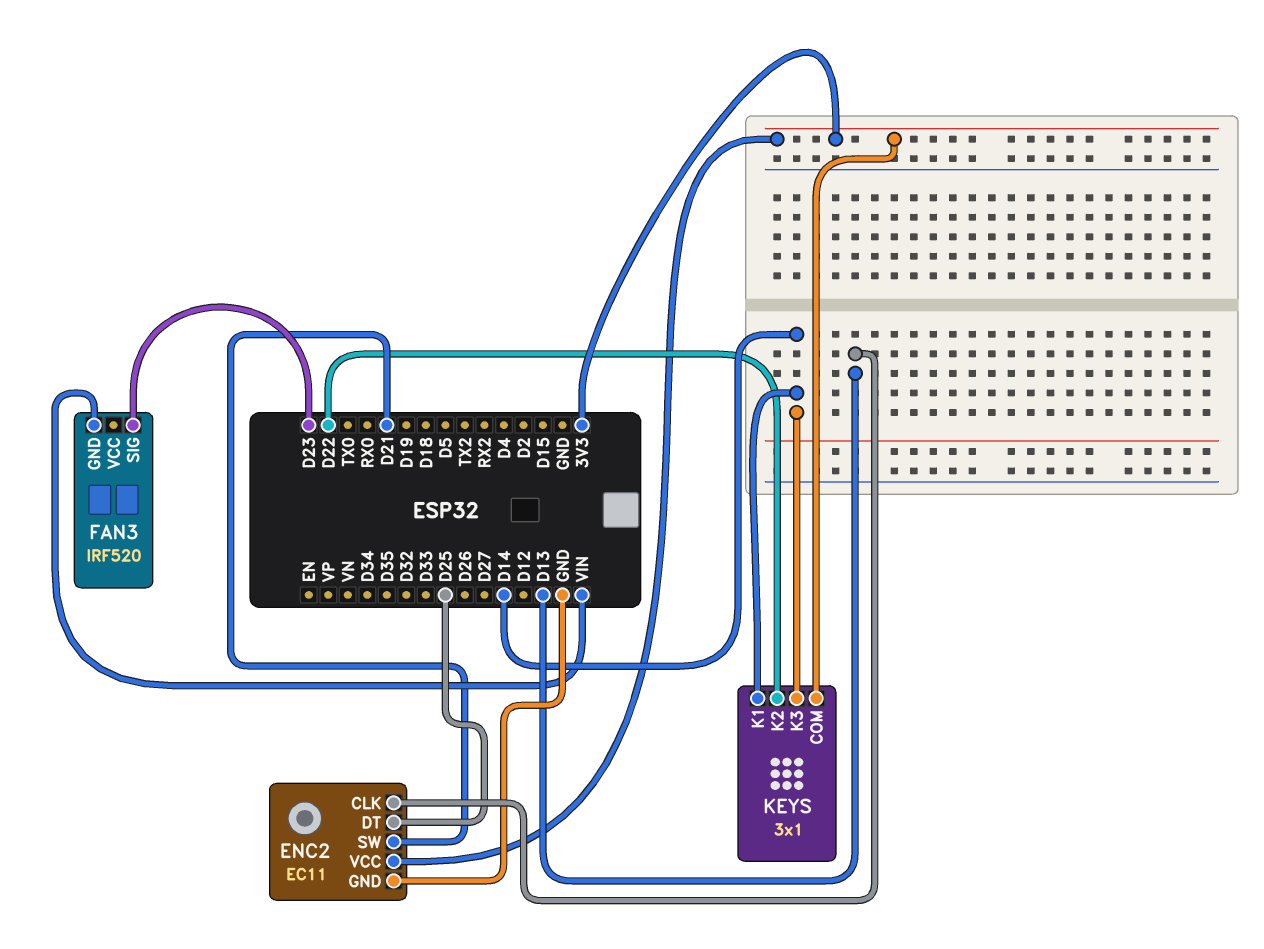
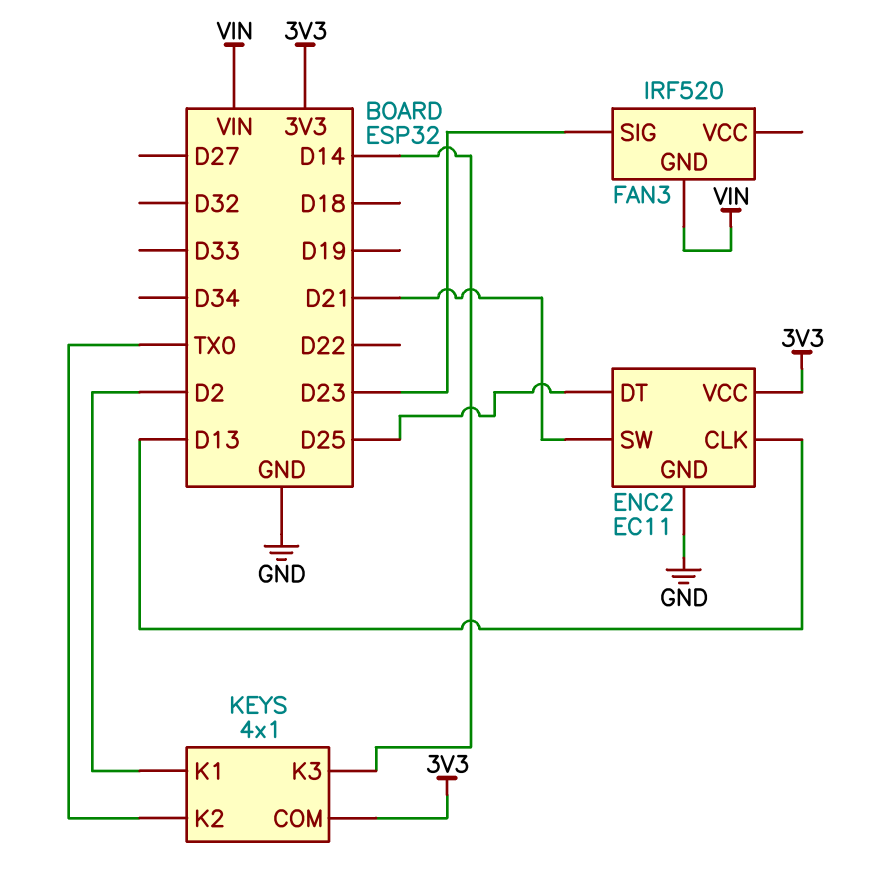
KEYS: 3x1 -> 4x1
KEYS pin K1: D14 -> D2
KEYS pin K2: D22 -> TX0

